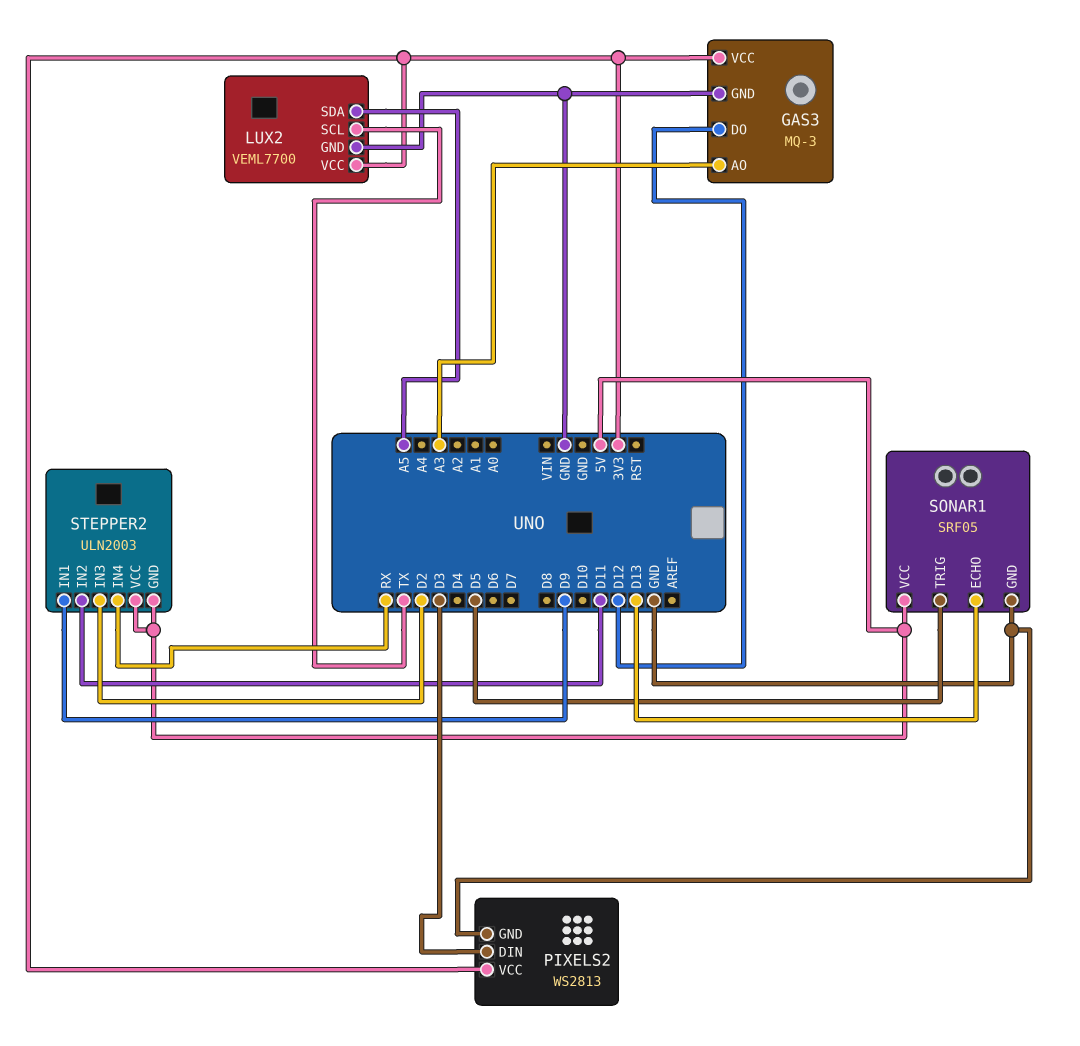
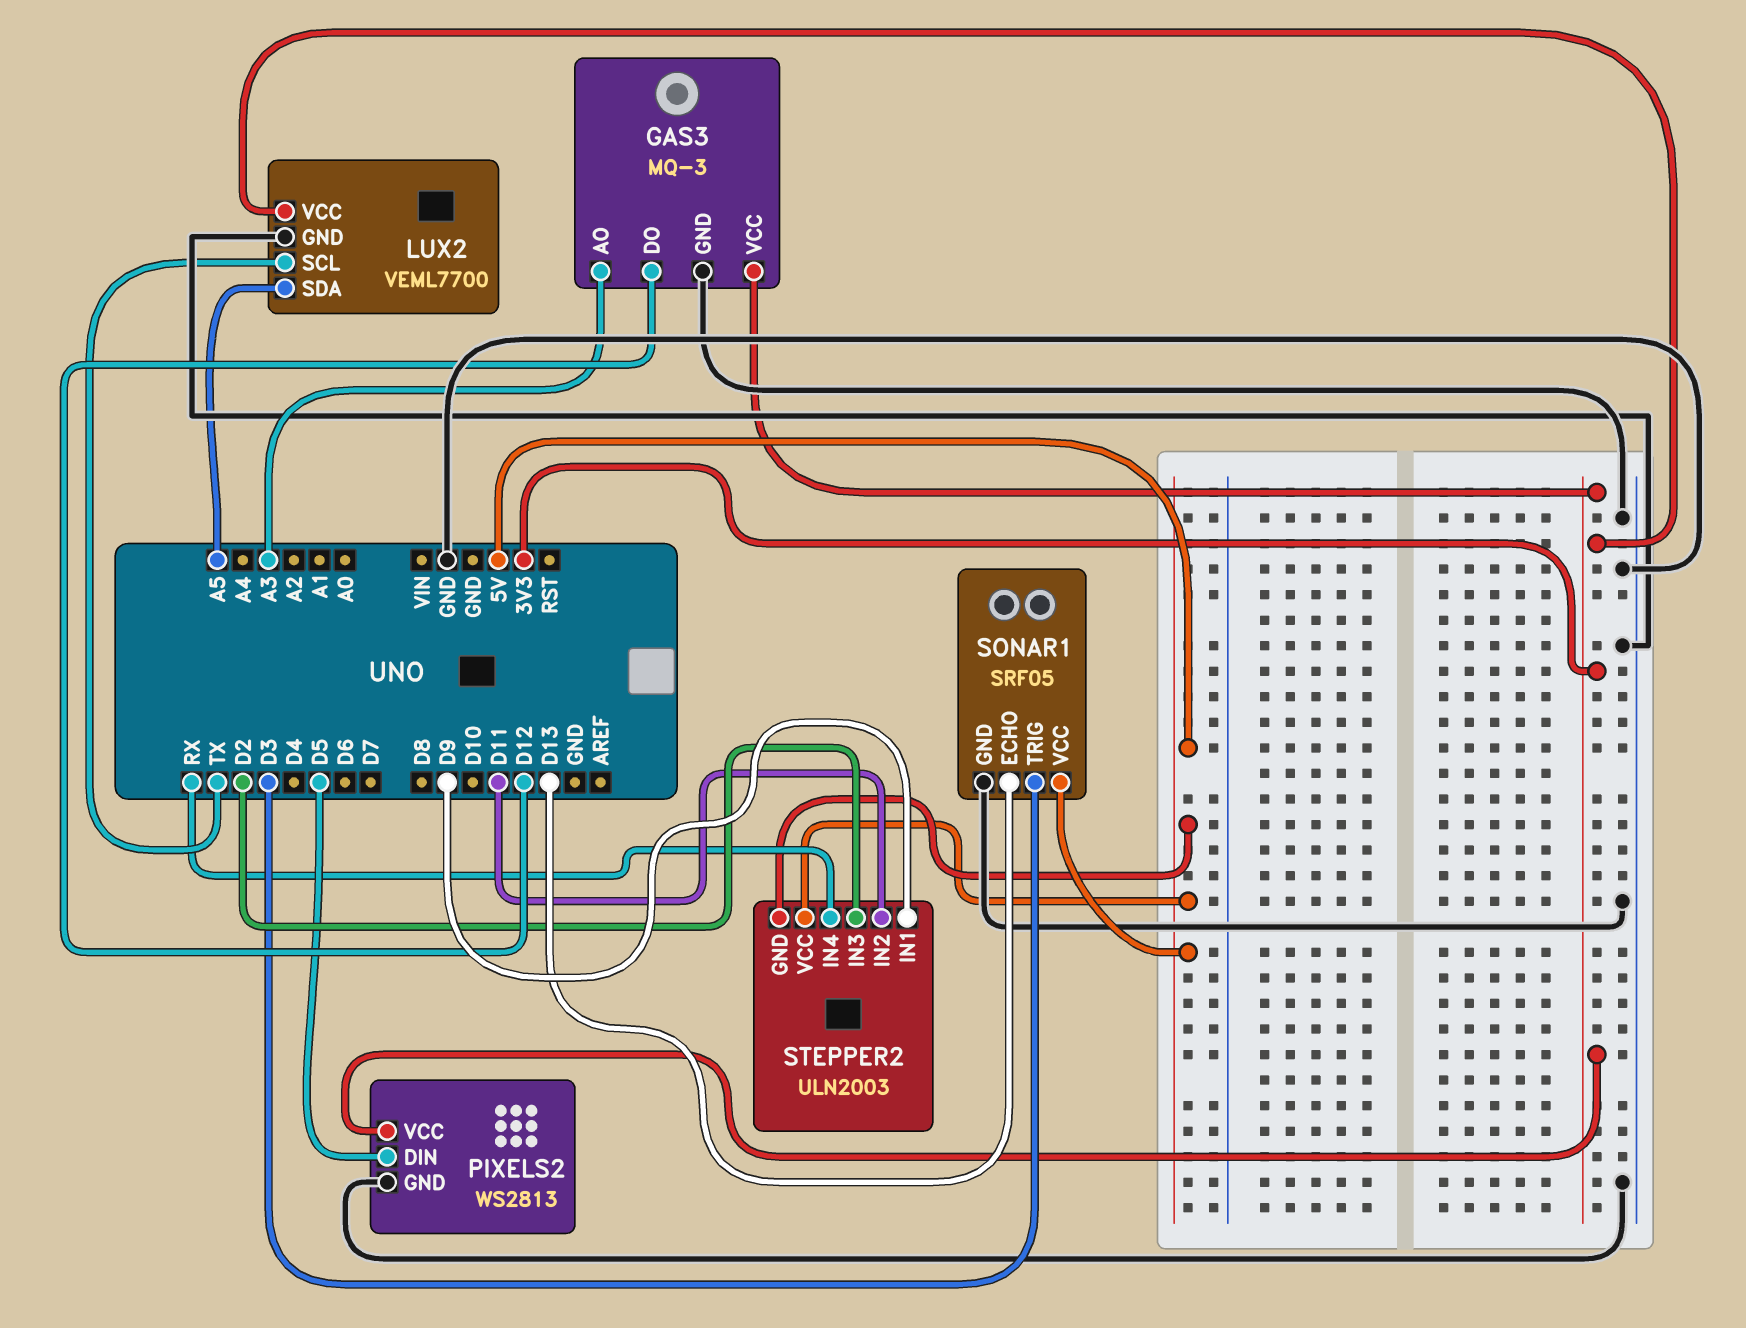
PIXELS2 pin DIN: D3 -> D5
SONAR1 pin TRIG: D5 -> D3

